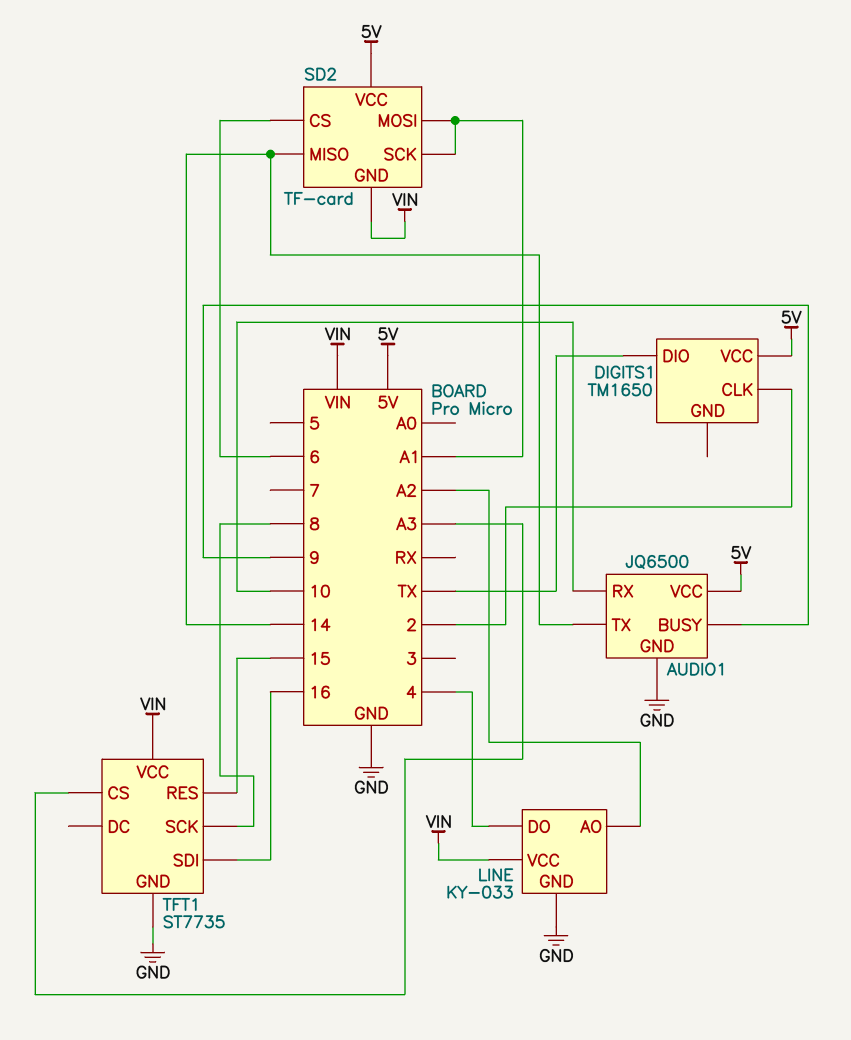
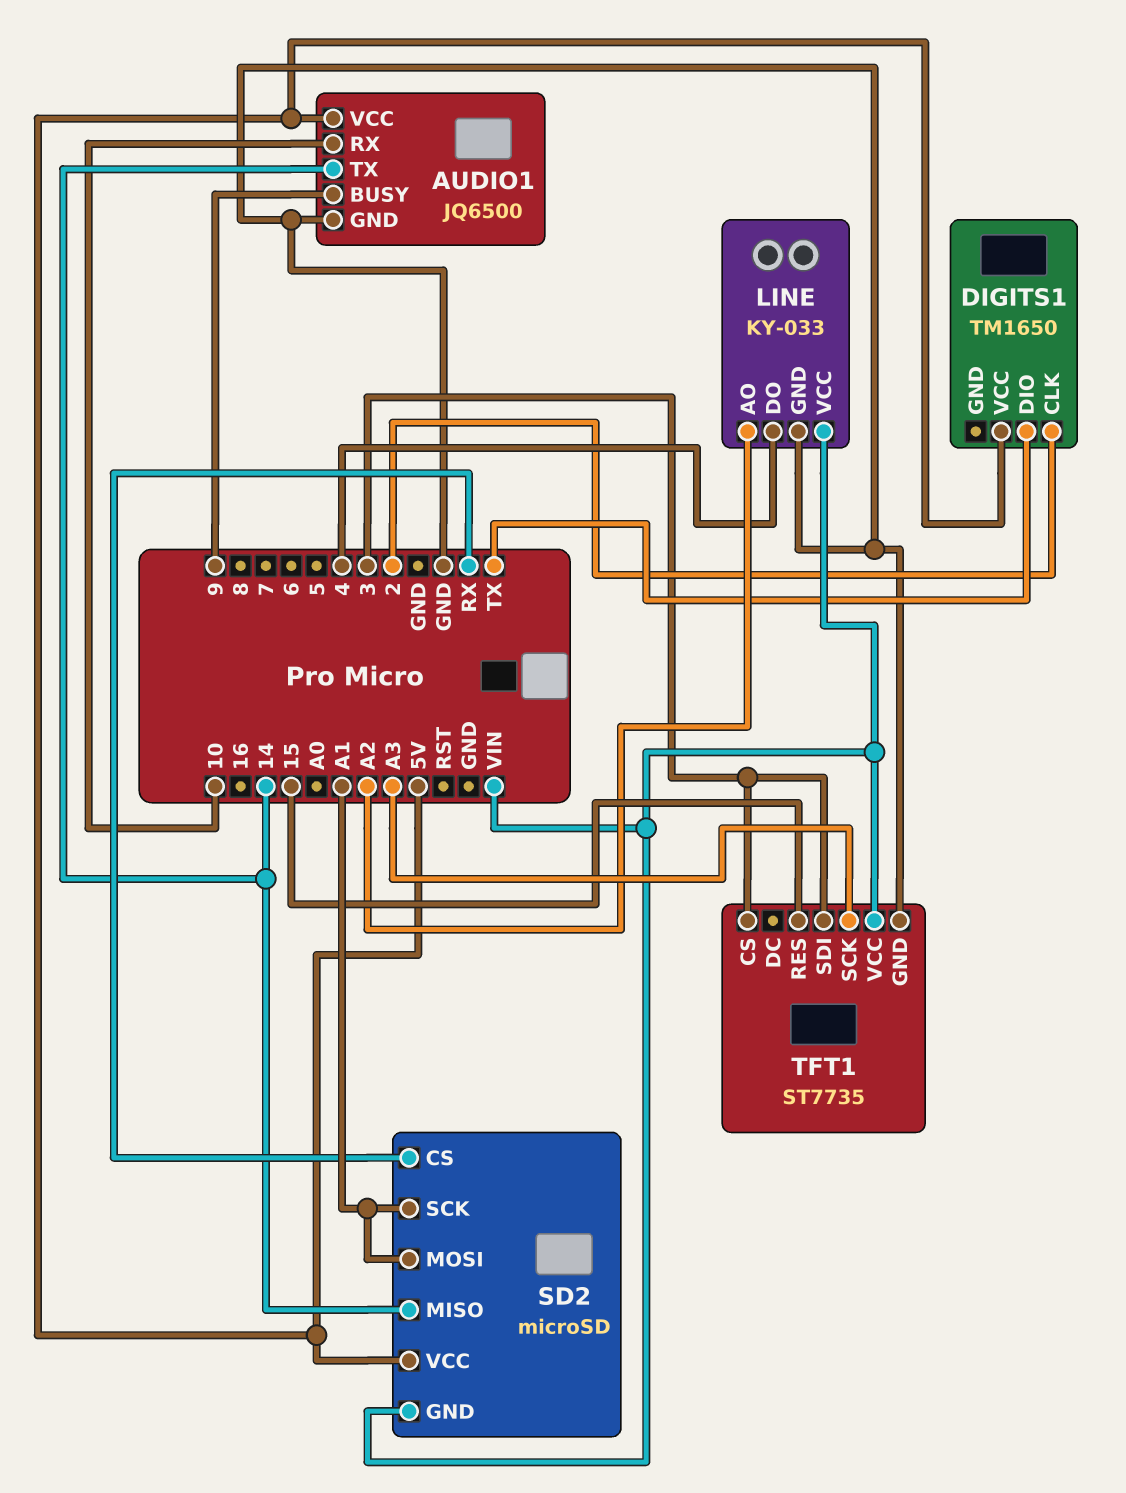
SD2: TF-card -> microSD
SD2 pin CS: 6 -> RX
TFT1 pin CS: A3 -> 3
TFT1 pin SCK: 8 -> A3
TFT1 pin SDI: 16 -> 3

